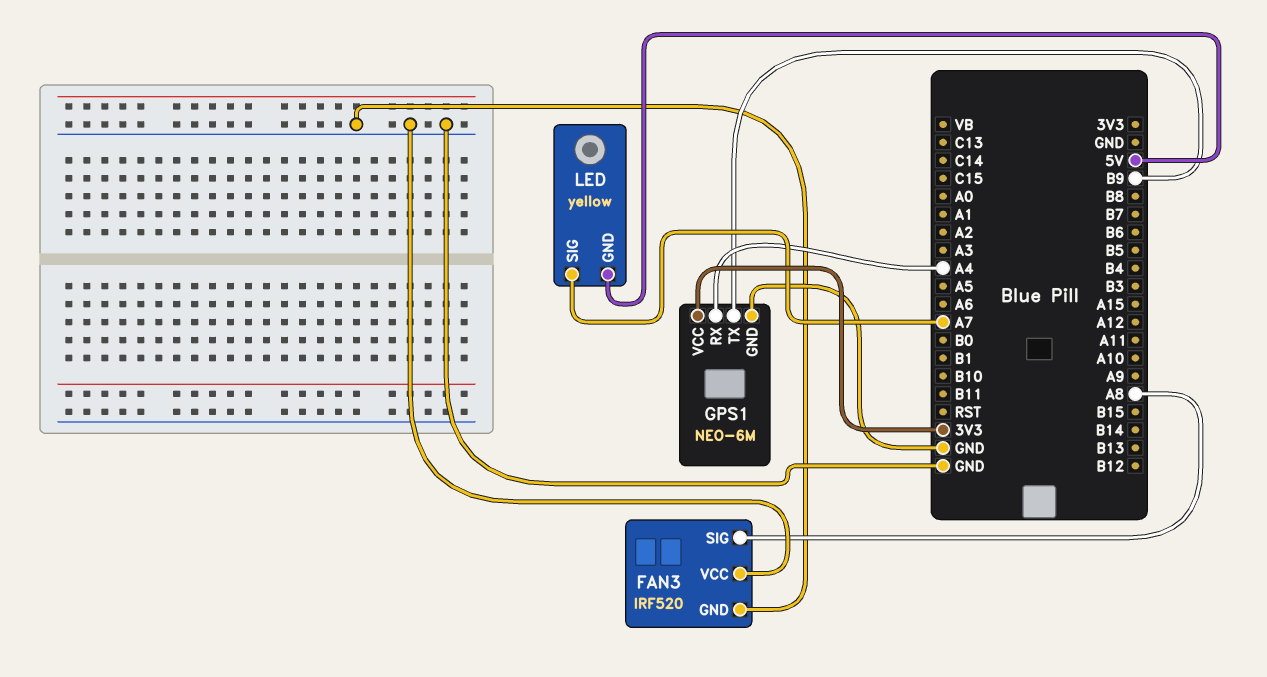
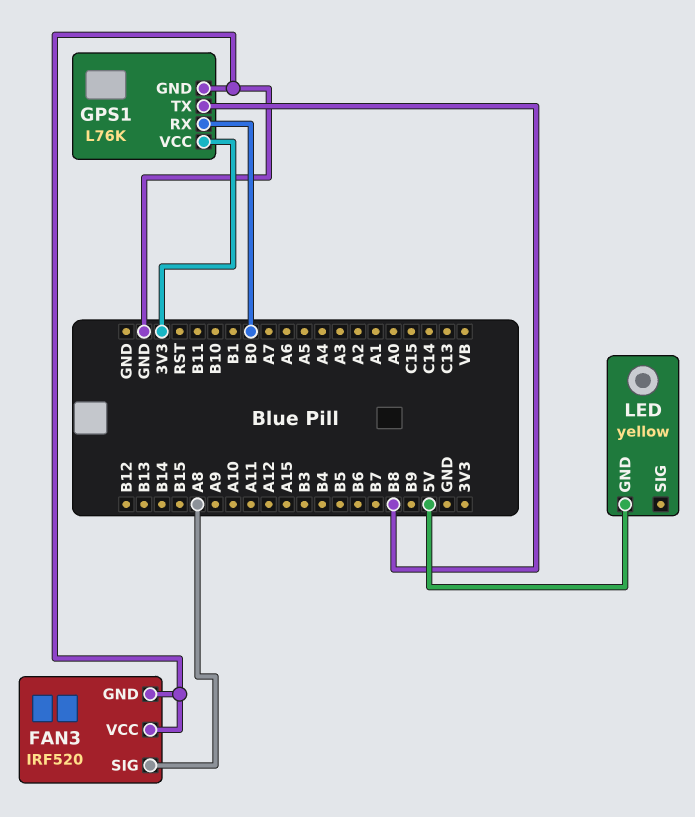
GPS1: NEO-6M -> L76K
GPS1 pin RX: A4 -> B0
GPS1 pin TX: B9 -> B8
LED pin SIG: A7 -> none

